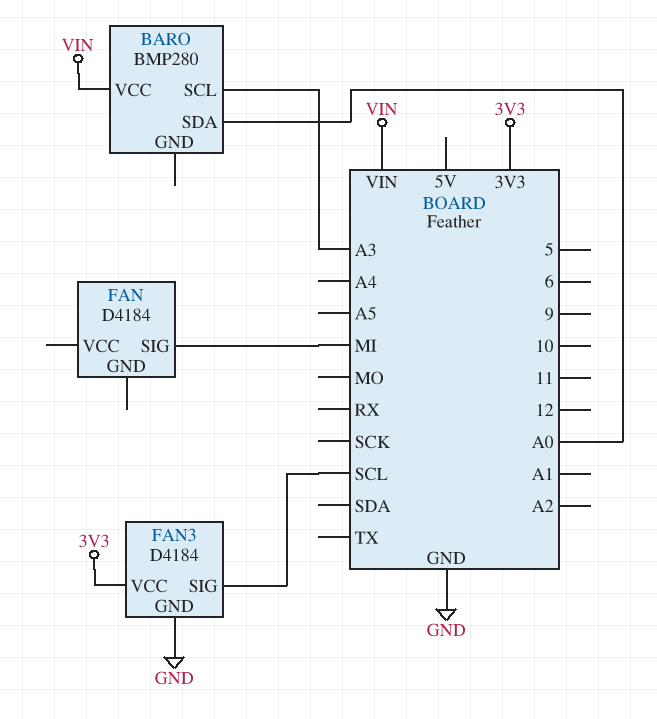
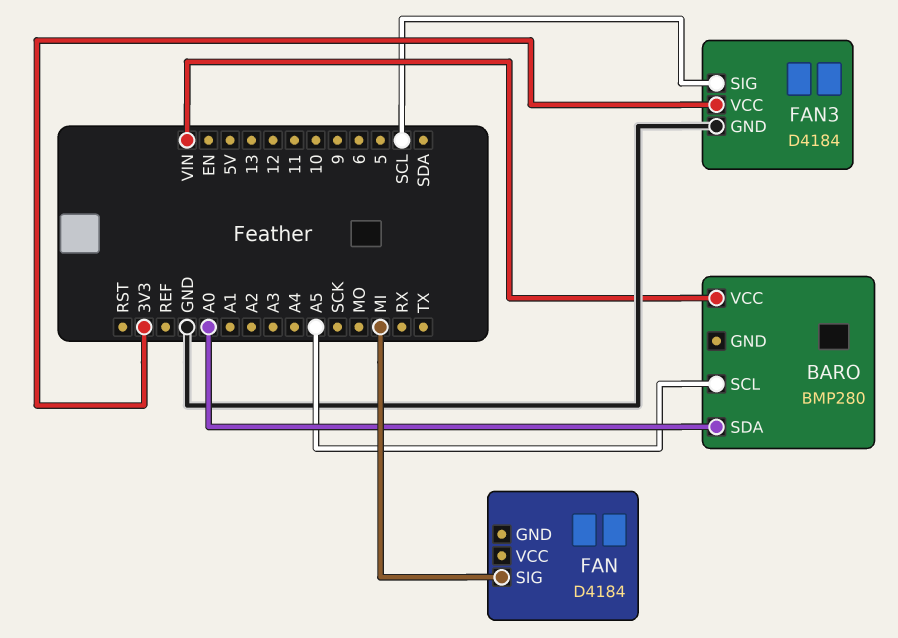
BARO pin SCL: A3 -> A5

